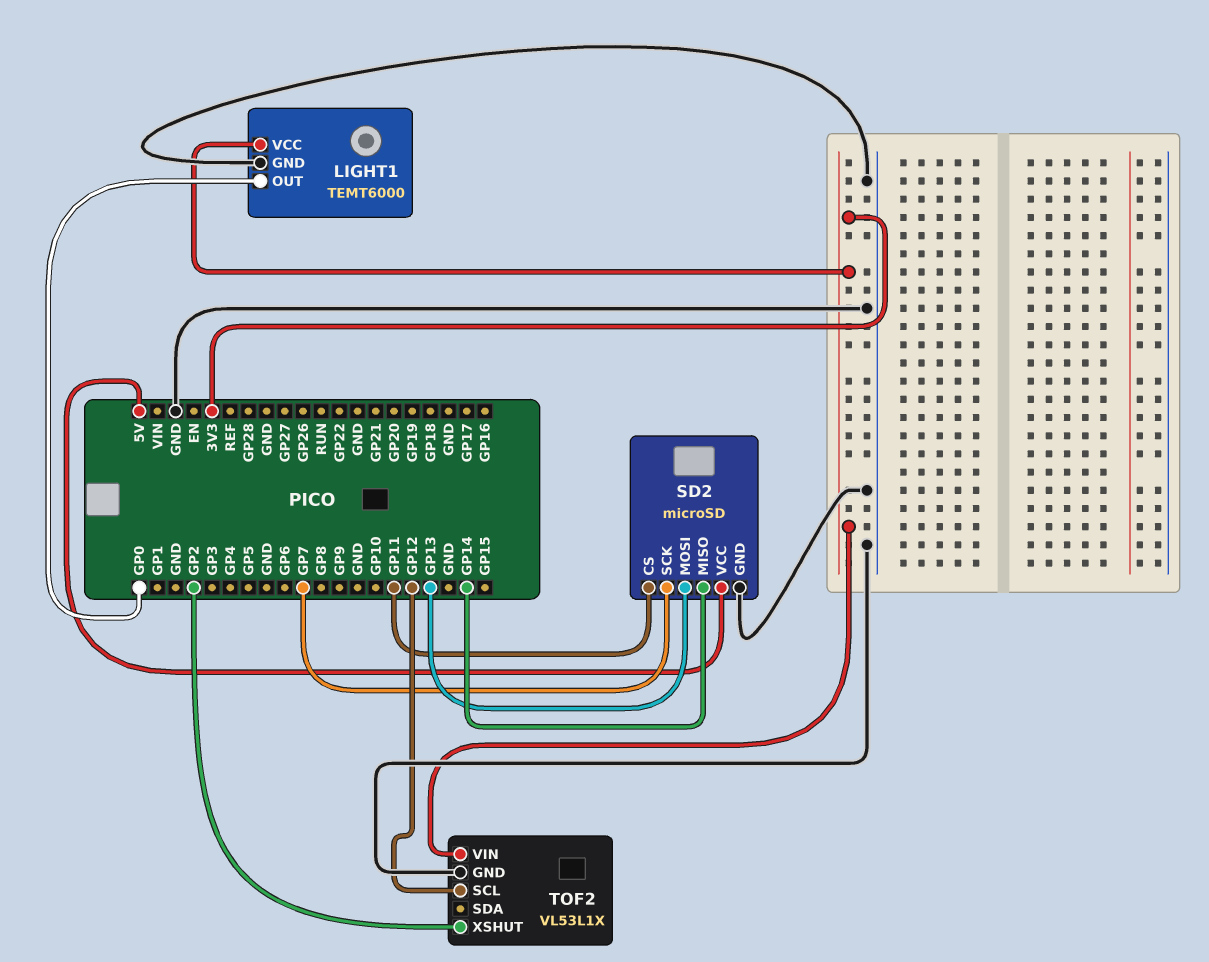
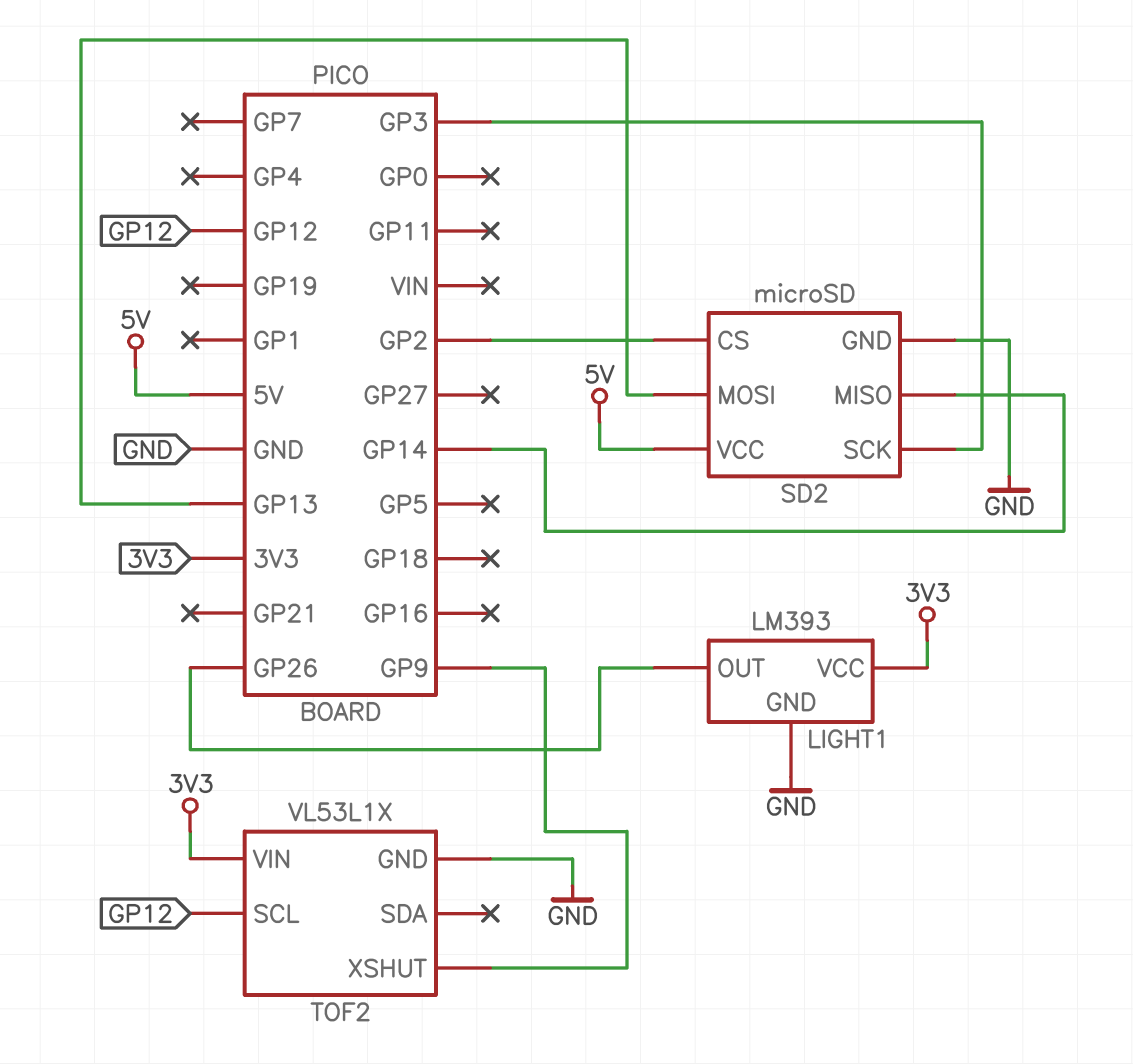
LIGHT1: TEMT6000 -> LM393
LIGHT1 pin OUT: GP0 -> GP26
SD2 pin CS: GP11 -> GP2
SD2 pin SCK: GP7 -> GP3
TOF2 pin XSHUT: GP2 -> GP9

